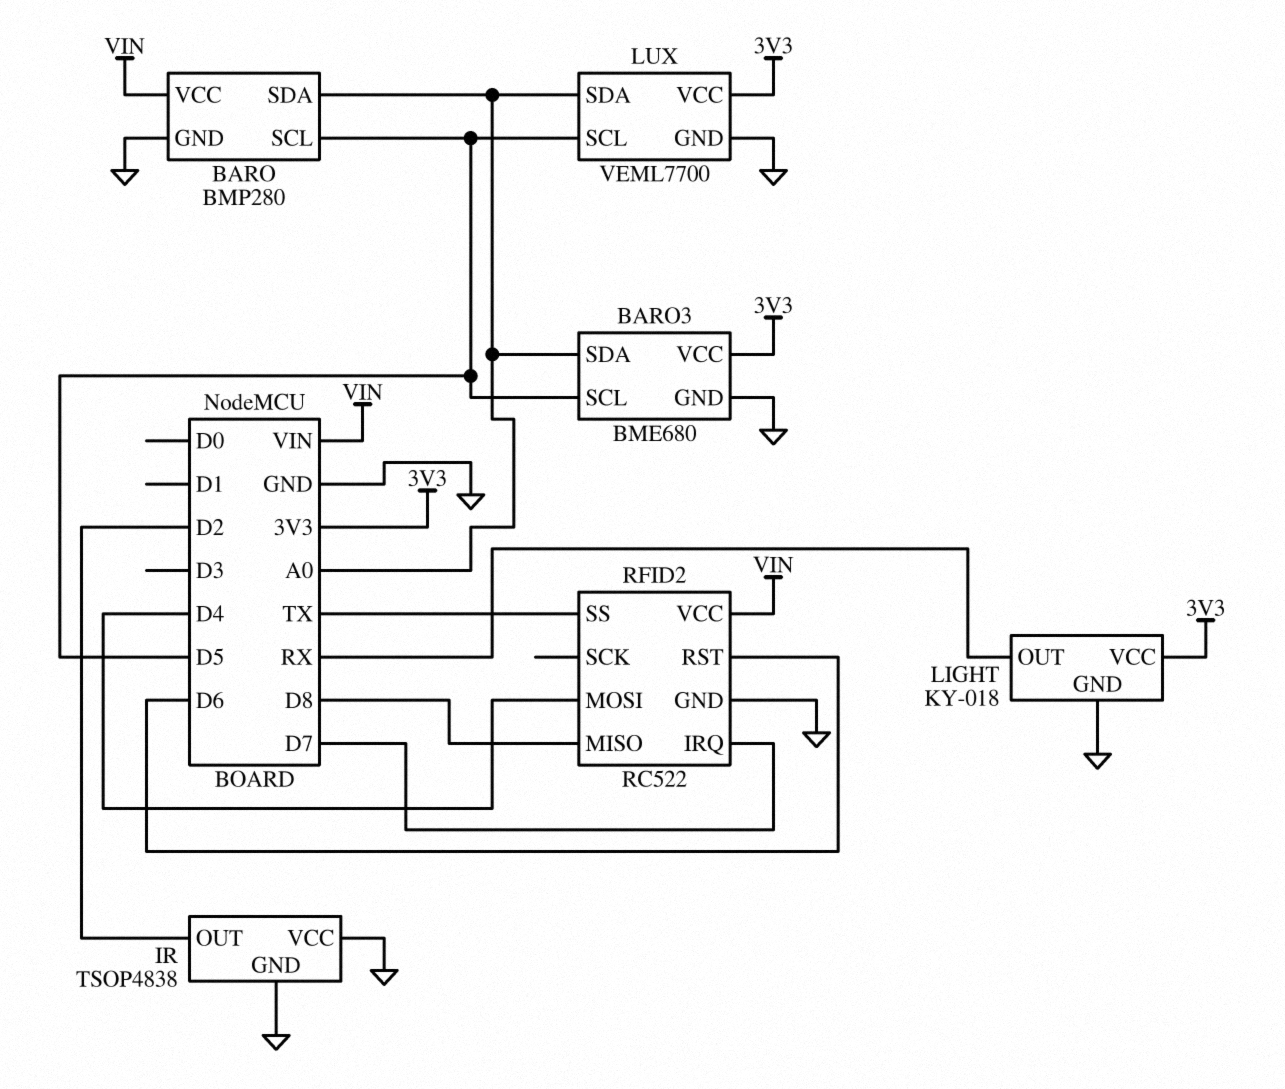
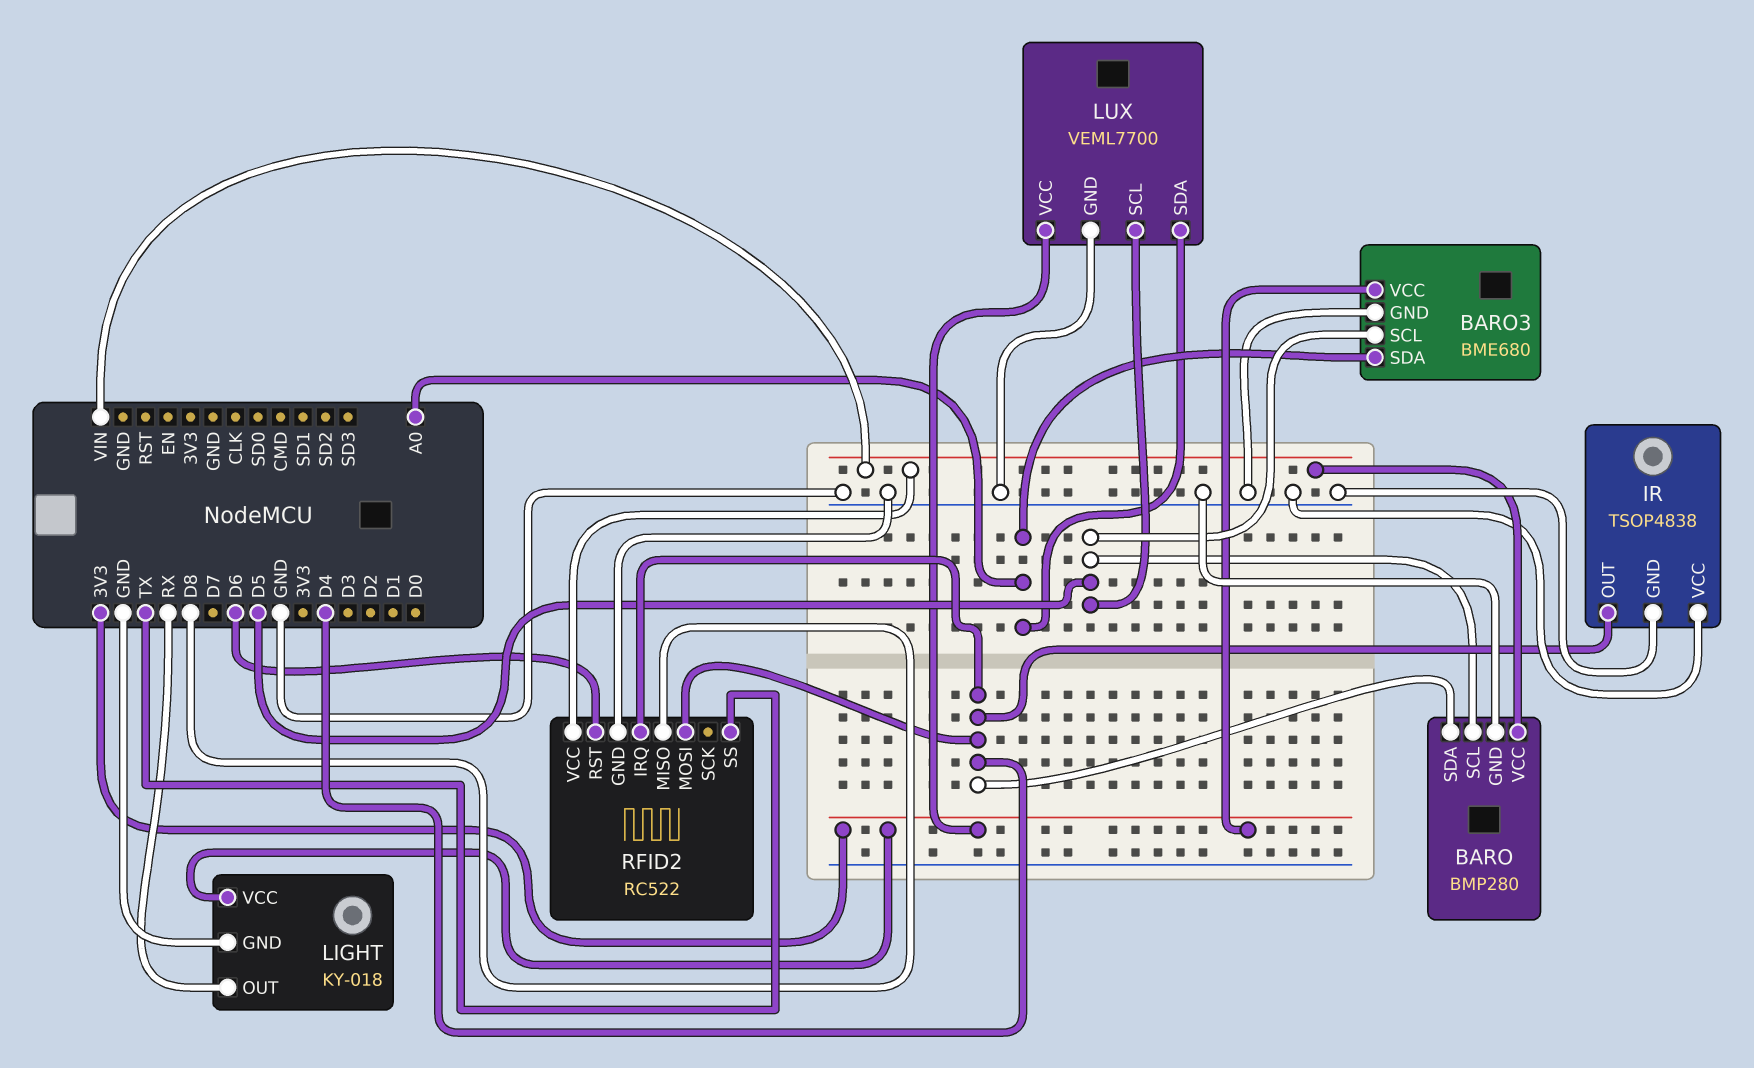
BARO pin SDA: A0 -> D4
IR pin OUT: D2 -> D4
RFID2 pin IRQ: D7 -> D4

